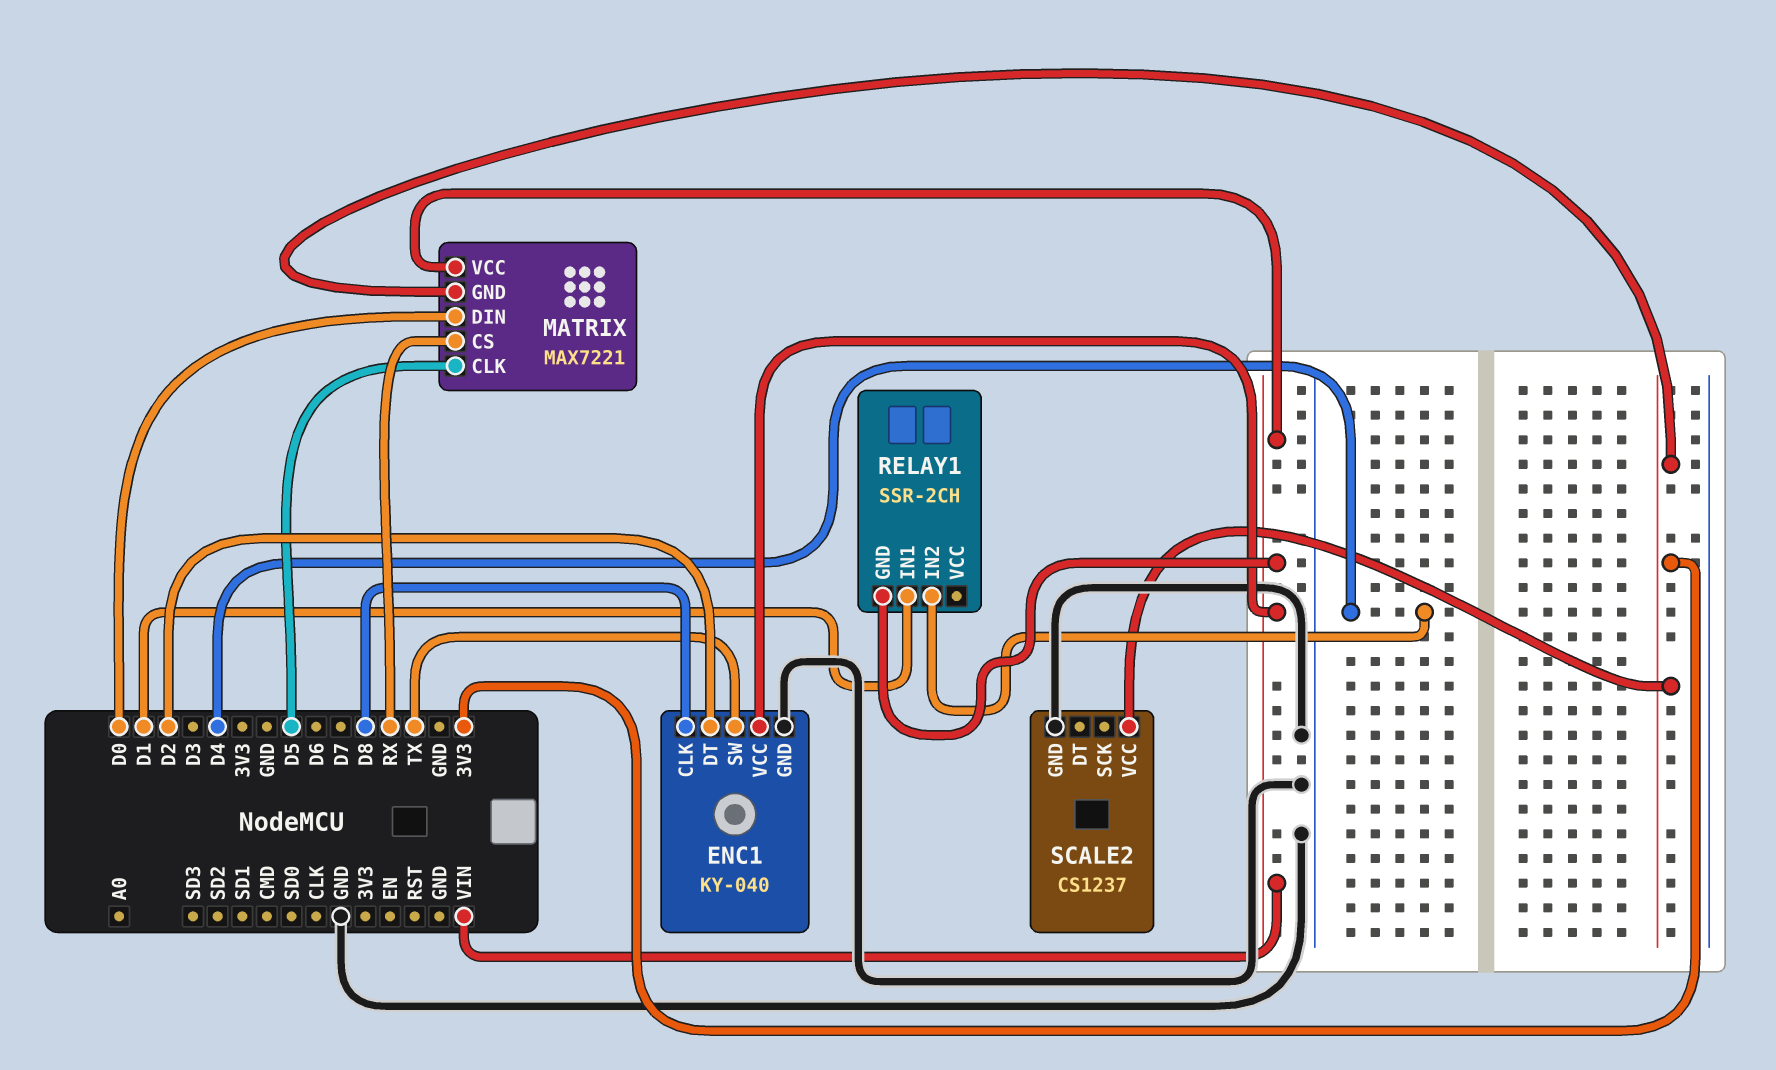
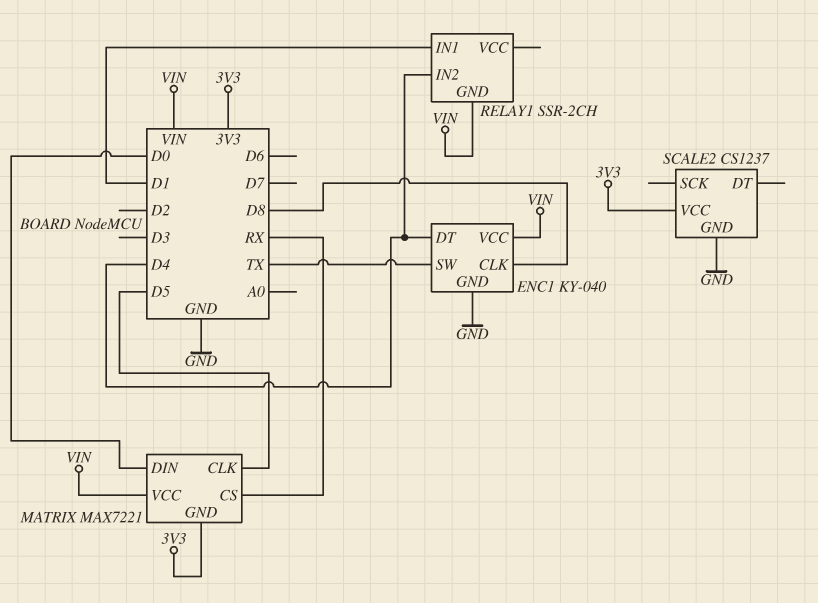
ENC1 pin DT: D2 -> D4

